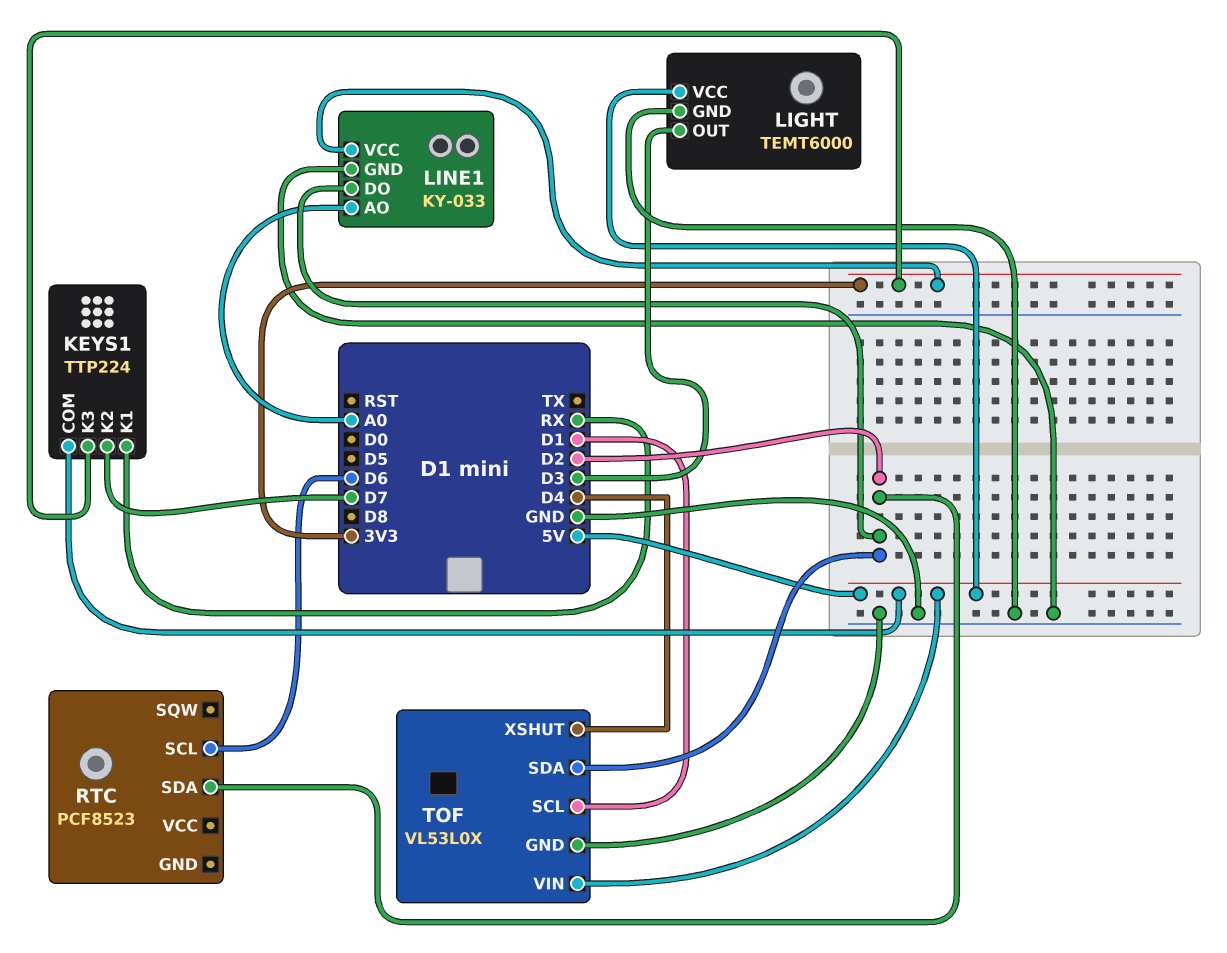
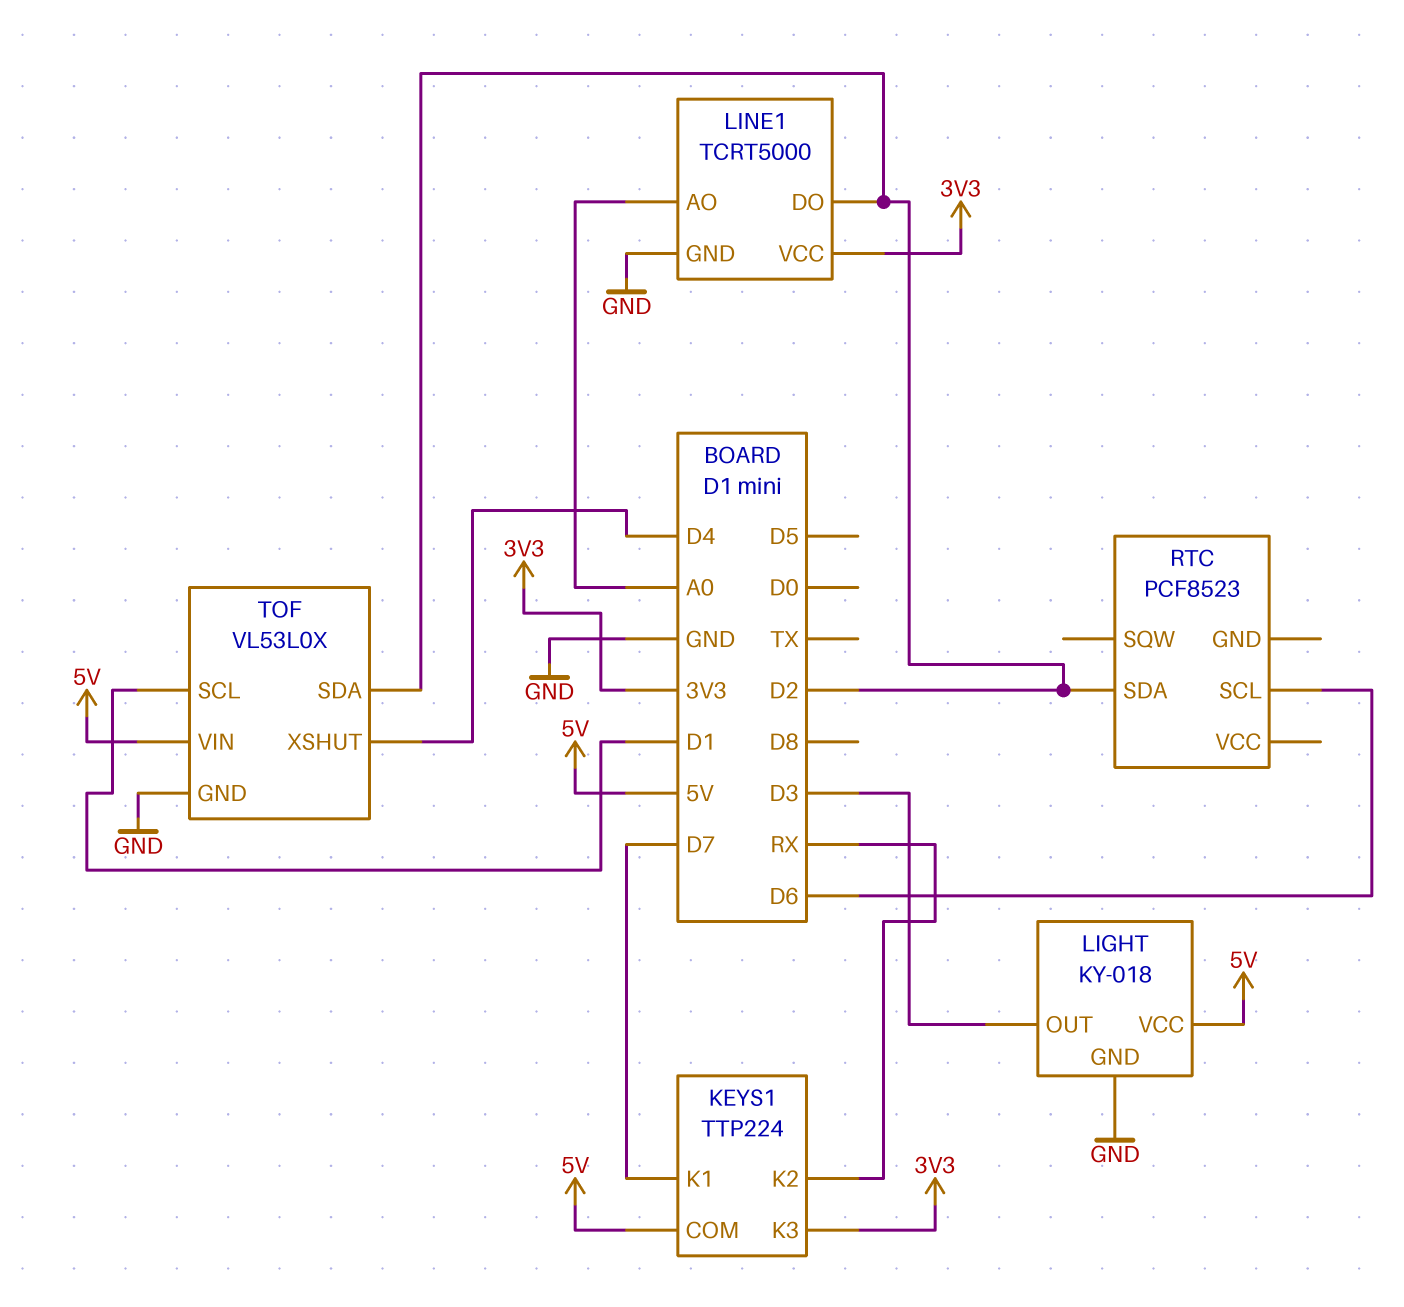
KEYS1 pin K1: RX -> D7
KEYS1 pin K2: D7 -> RX
LIGHT: TEMT6000 -> KY-018
LINE1: KY-033 -> TCRT5000

